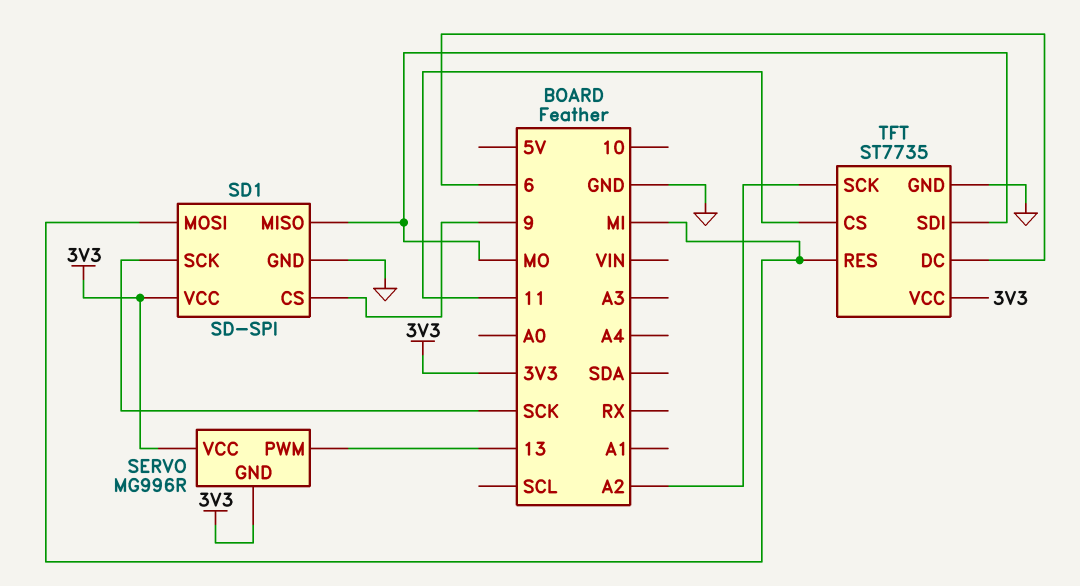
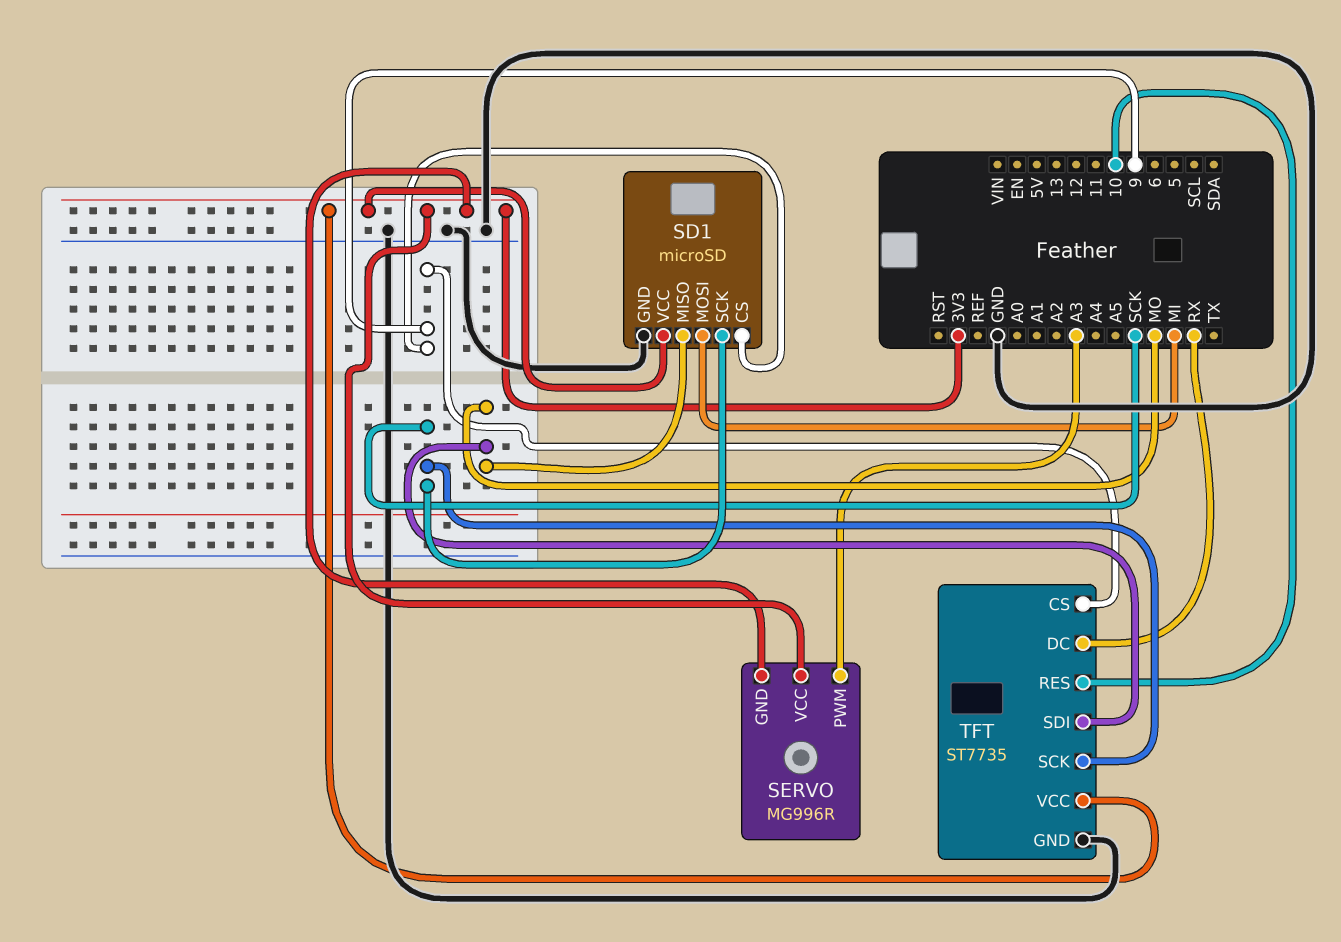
SD1: SD-SPI -> microSD
SERVO pin PWM: 13 -> A3
TFT pin CS: 11 -> 9
TFT pin DC: 6 -> RX
TFT pin RES: MI -> 10
TFT pin SCK: A2 -> SCK

